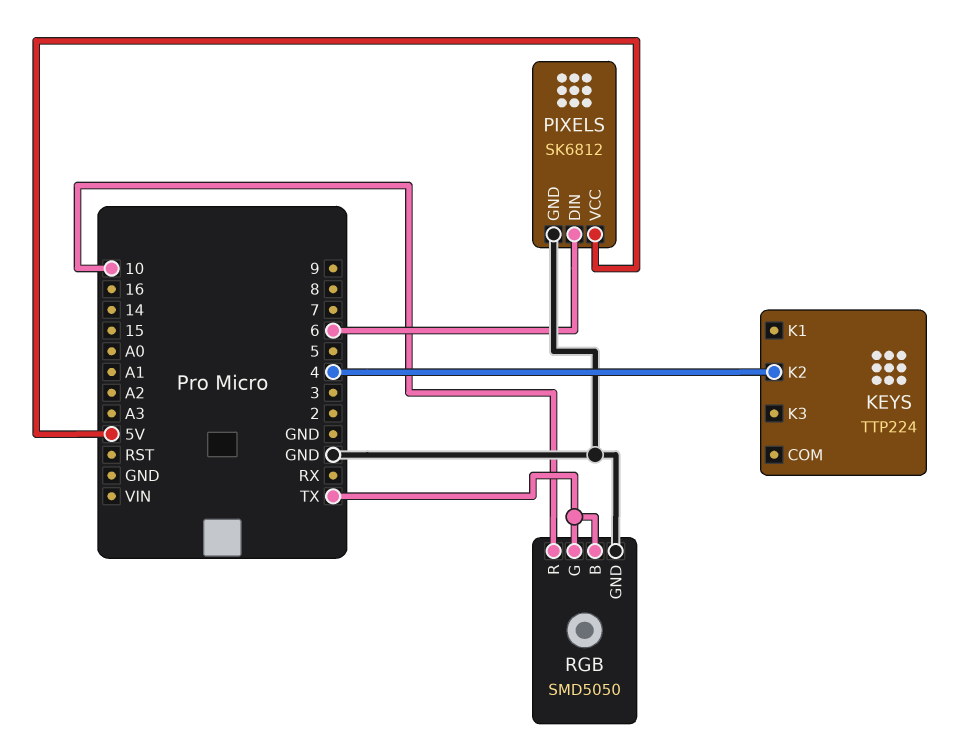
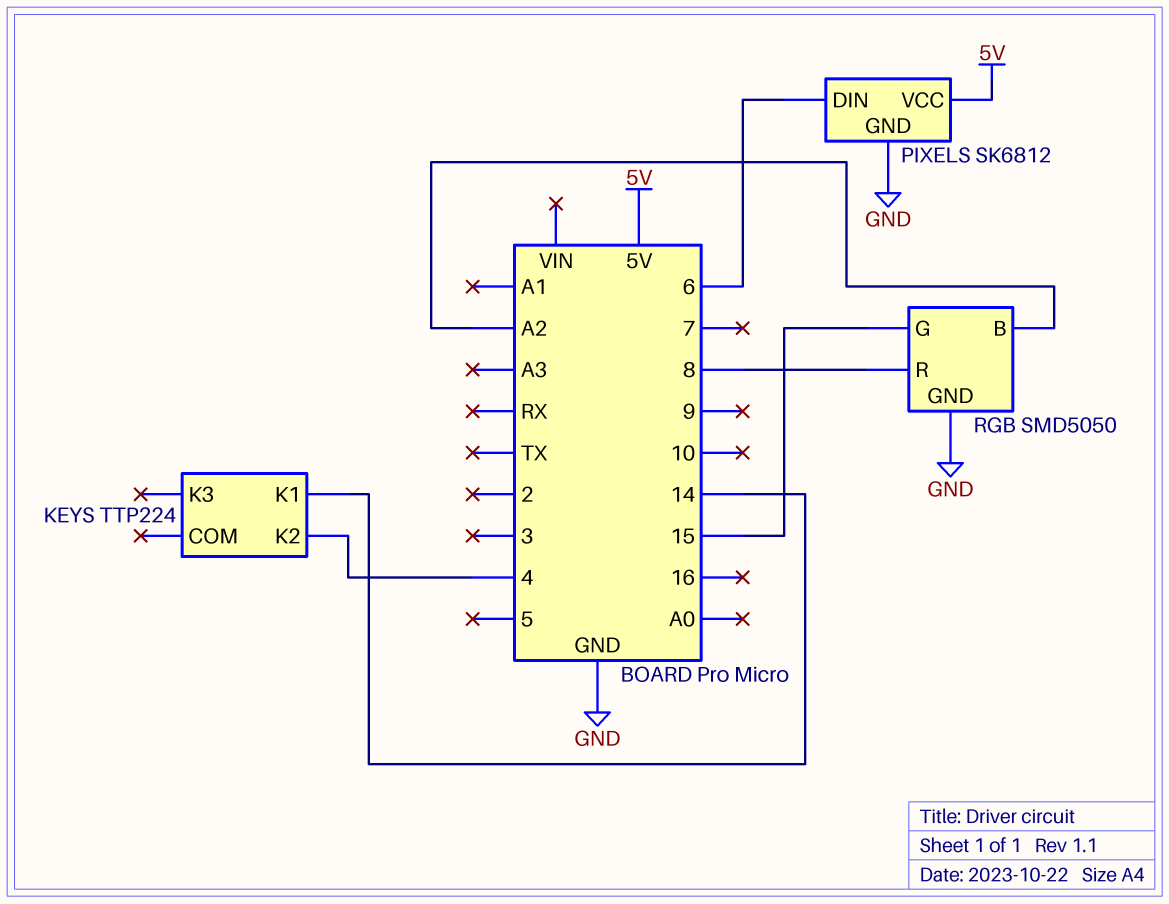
KEYS pin K1: none -> 14
RGB pin B: TX -> A2
RGB pin G: TX -> 15
RGB pin R: 10 -> 8

